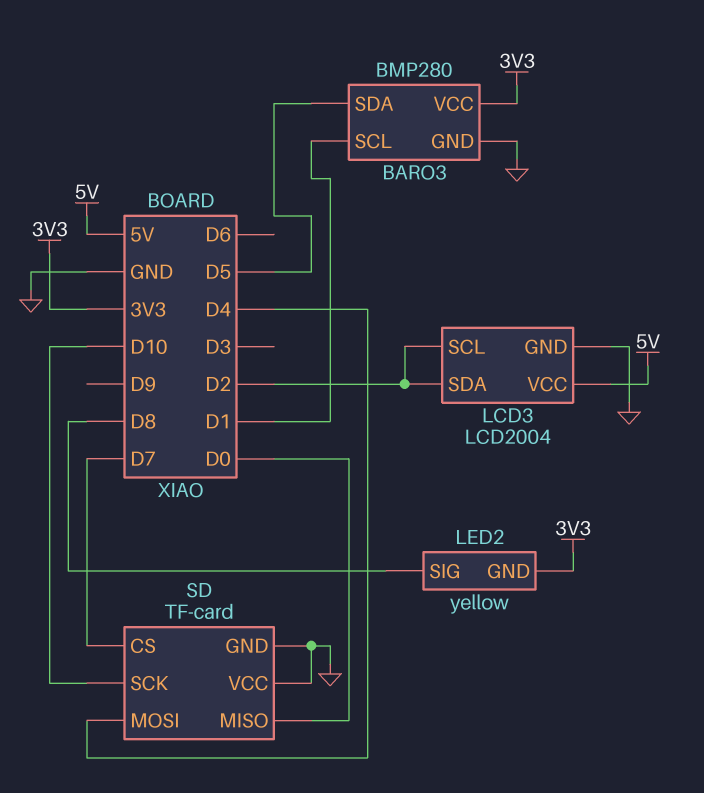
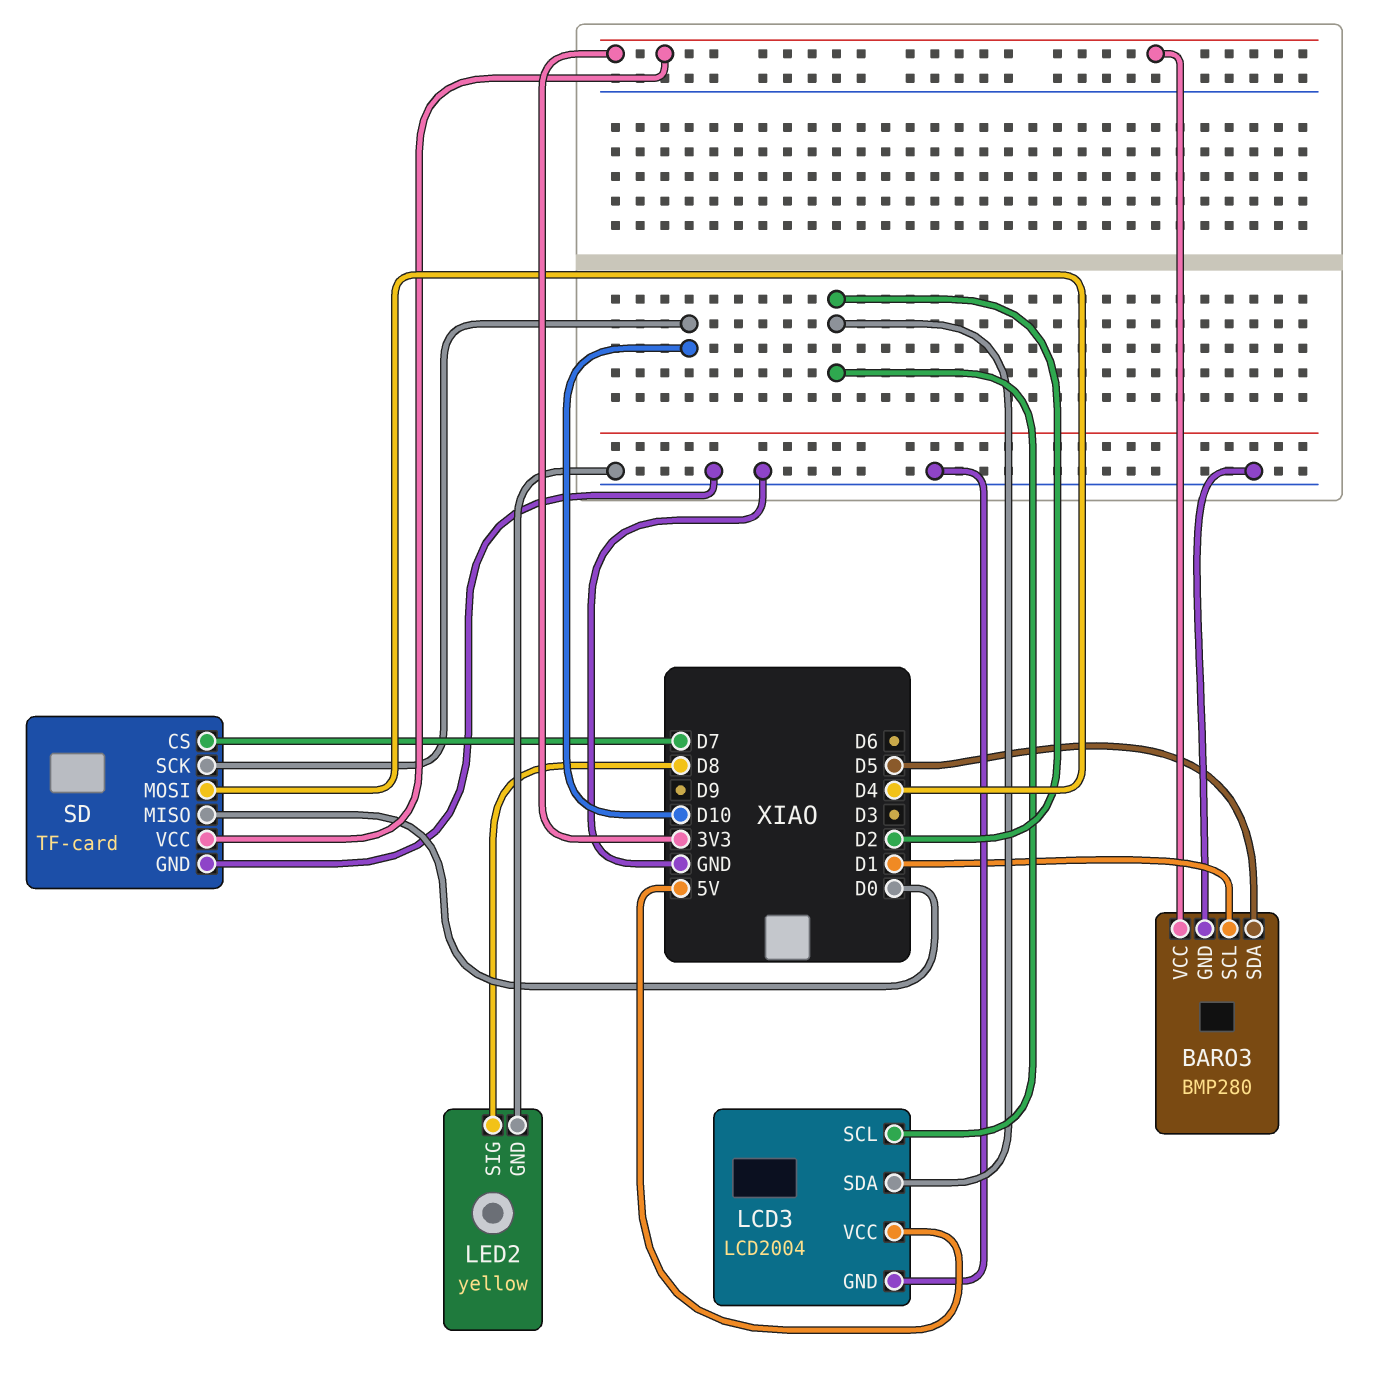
LED2 pin GND: 3V3 -> GND
SD pin VCC: GND -> 3V3

